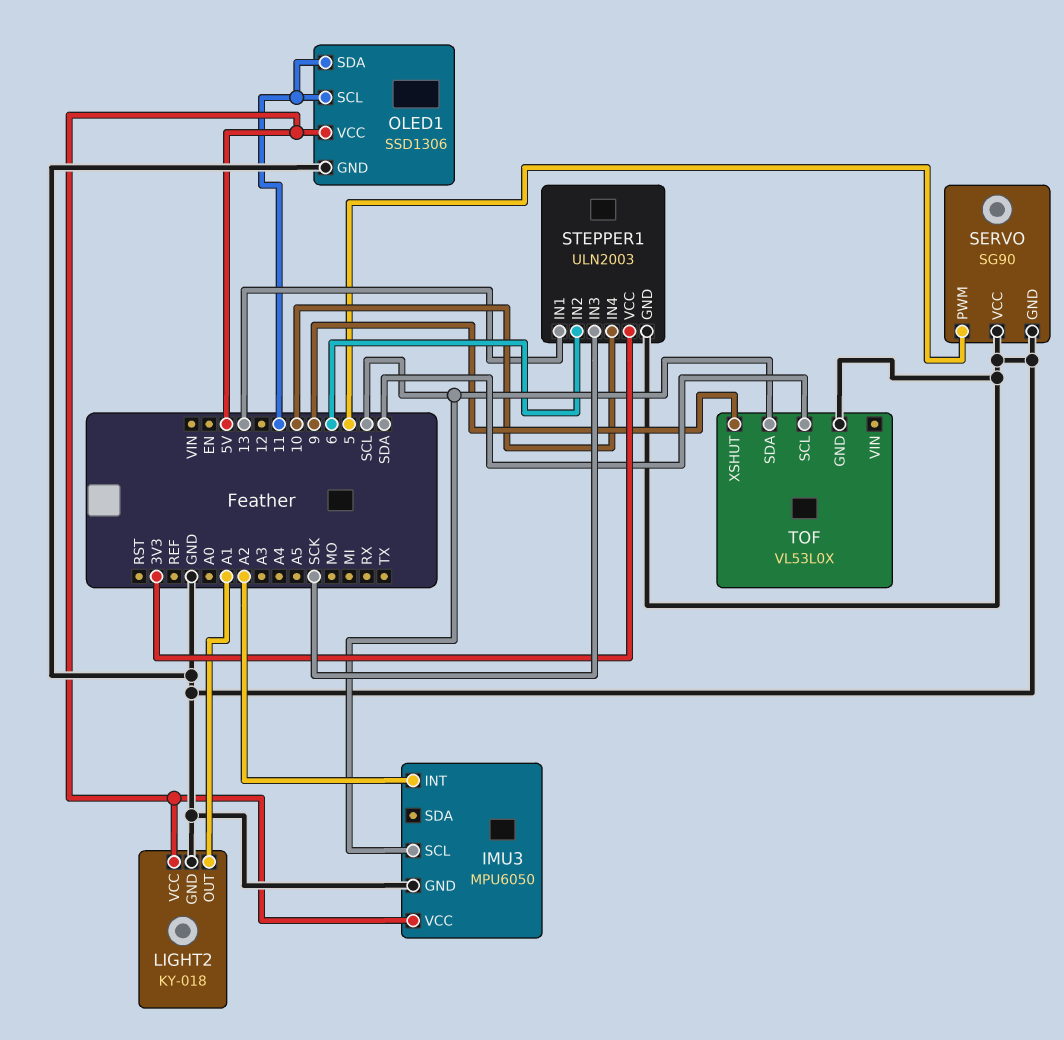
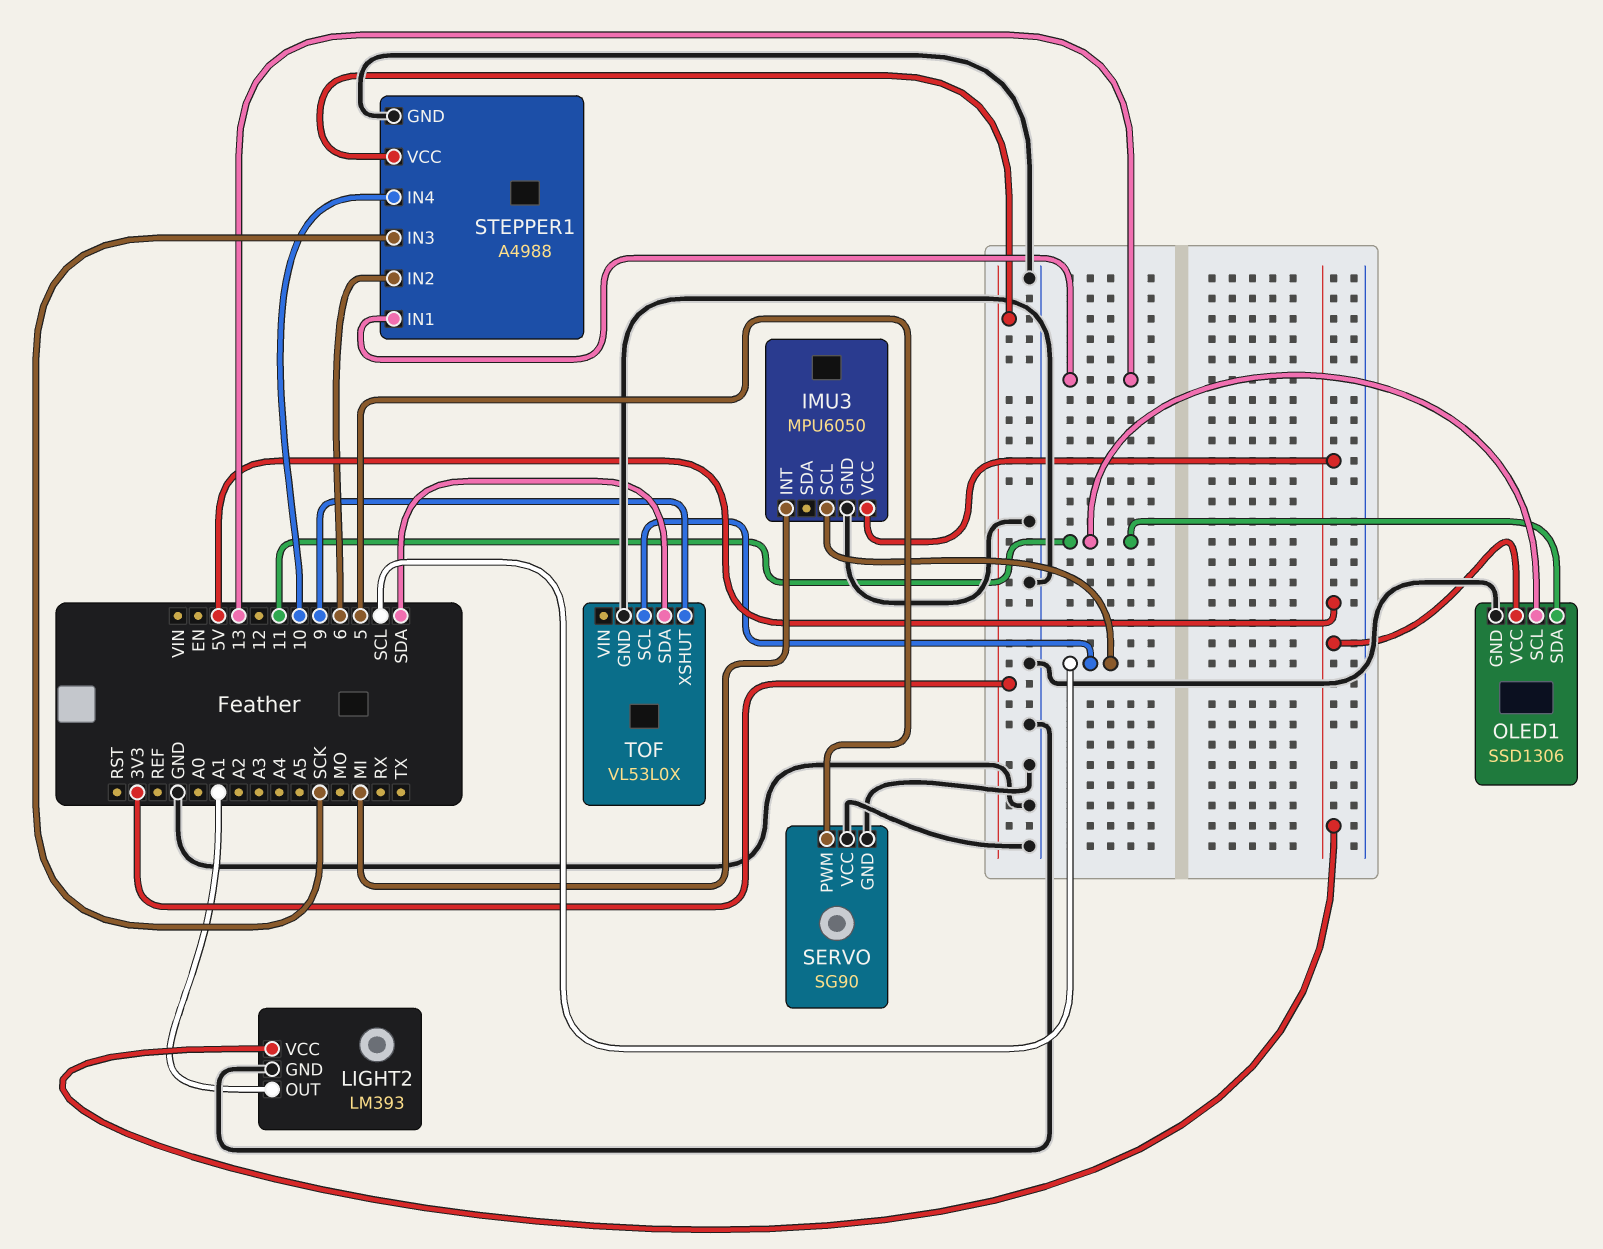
IMU3 pin INT: A2 -> MI
LIGHT2: KY-018 -> LM393
STEPPER1: ULN2003 -> A4988
TOF pin SCL: SDA -> SCL
TOF pin SDA: SCL -> SDA

